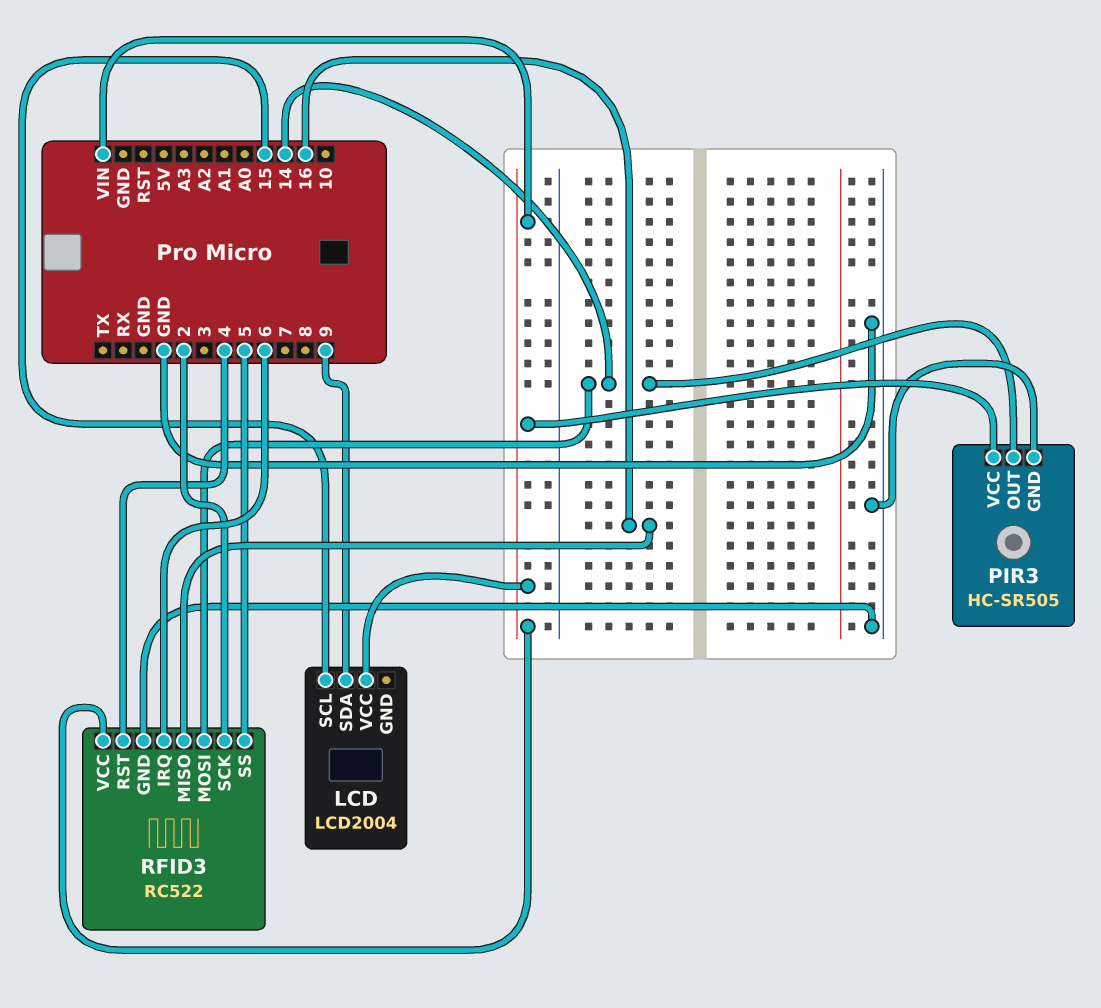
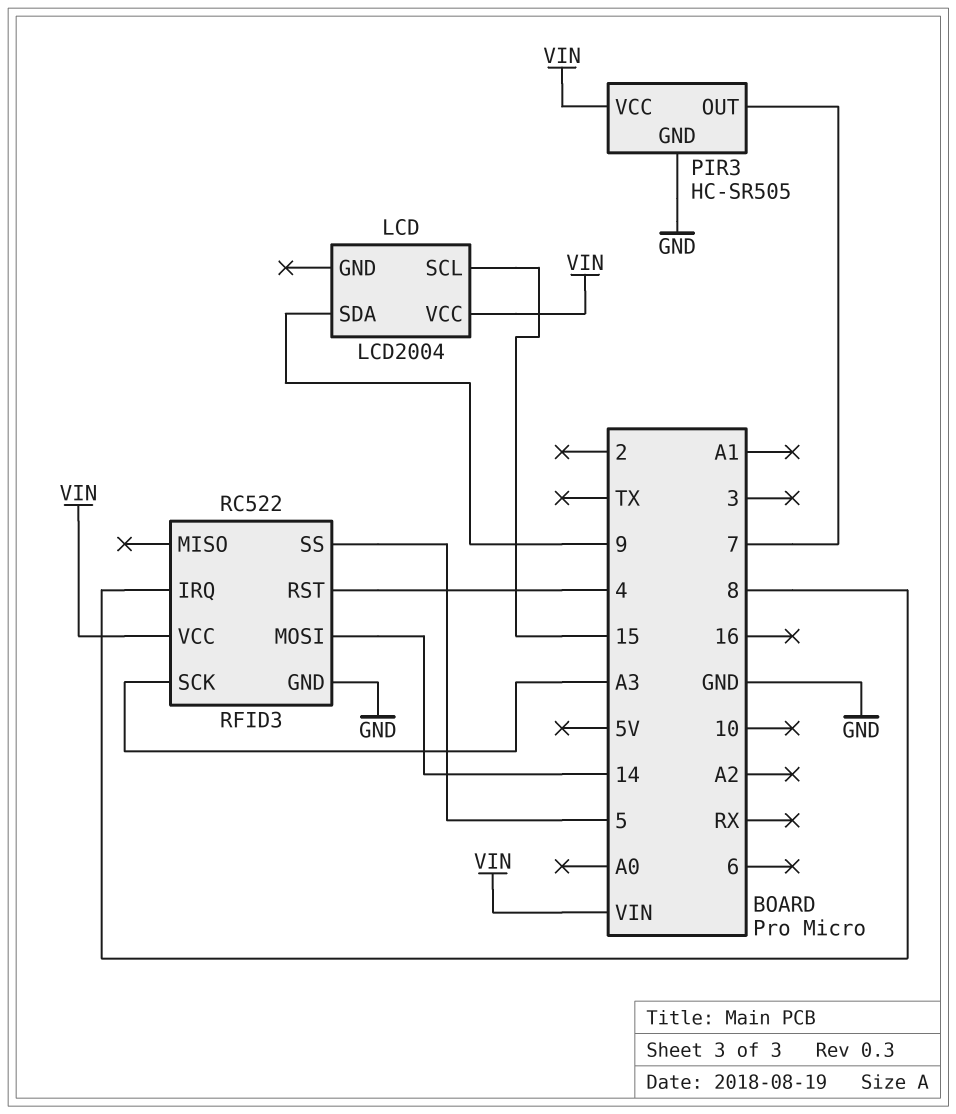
PIR3 pin OUT: 14 -> 7
RFID3 pin IRQ: 6 -> 8
RFID3 pin MISO: 16 -> none
RFID3 pin SCK: 2 -> A3

